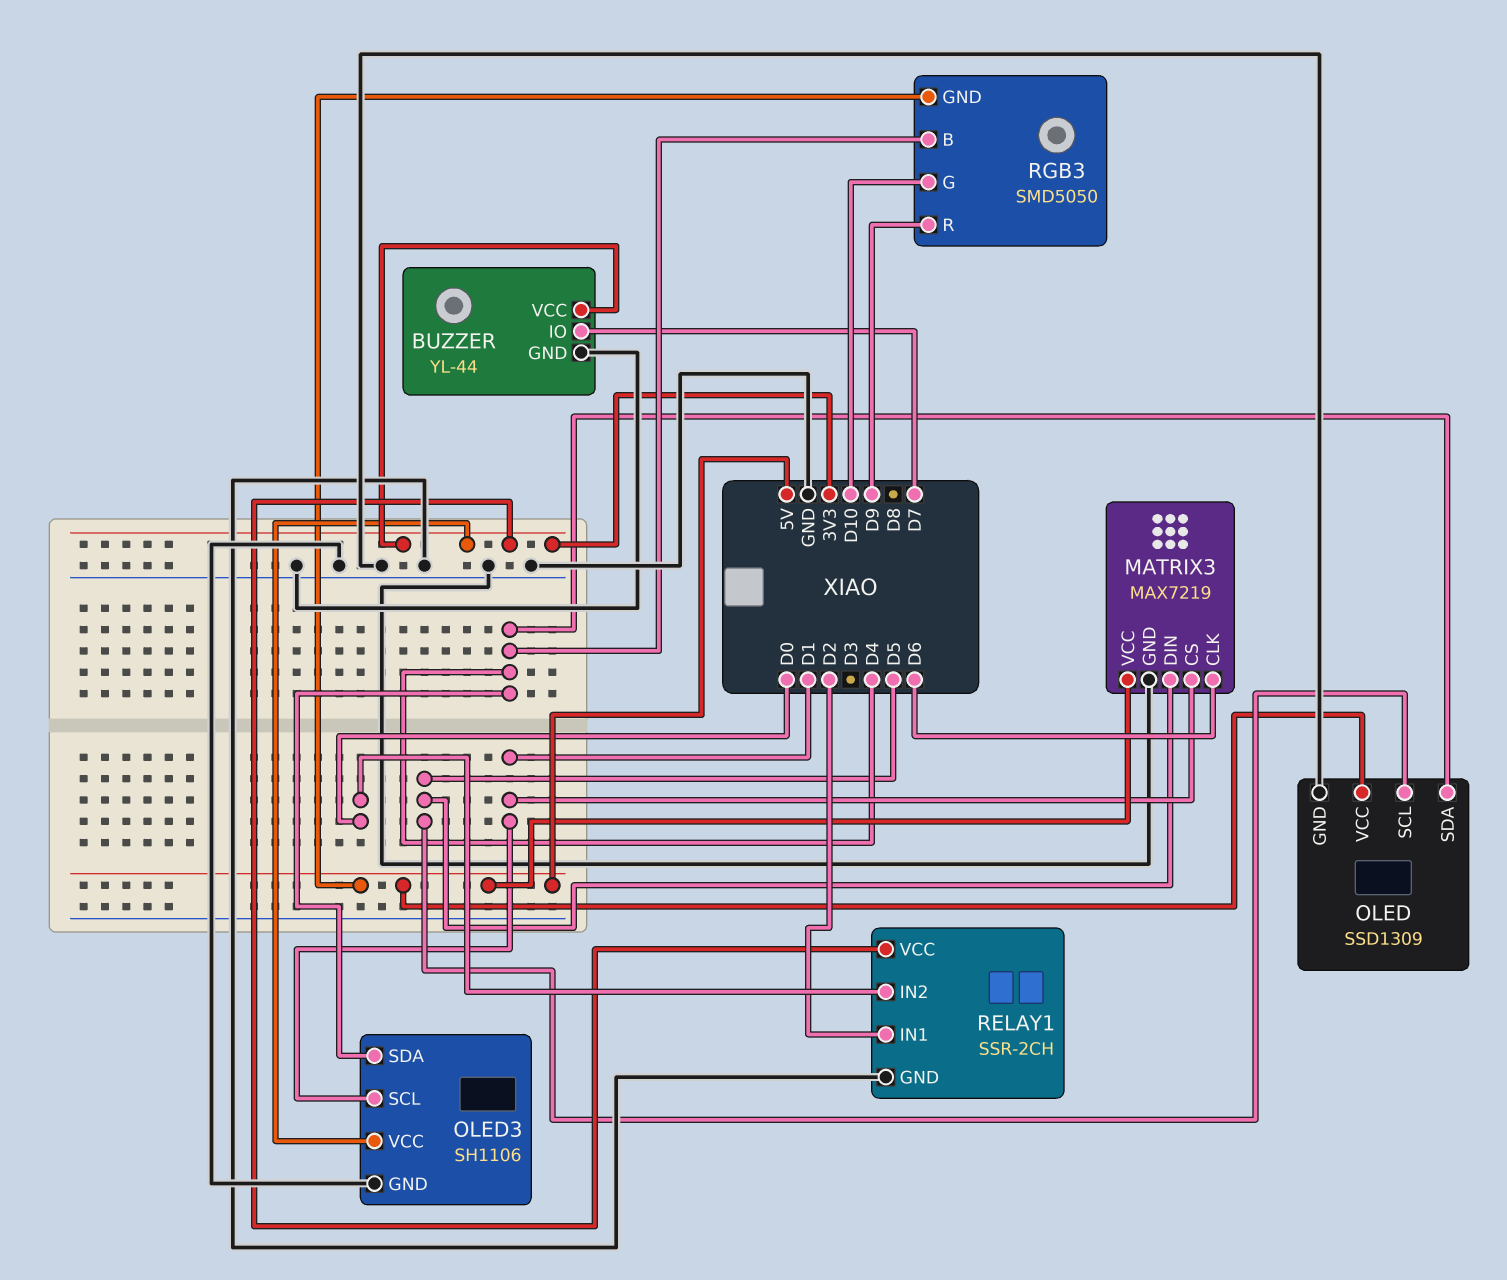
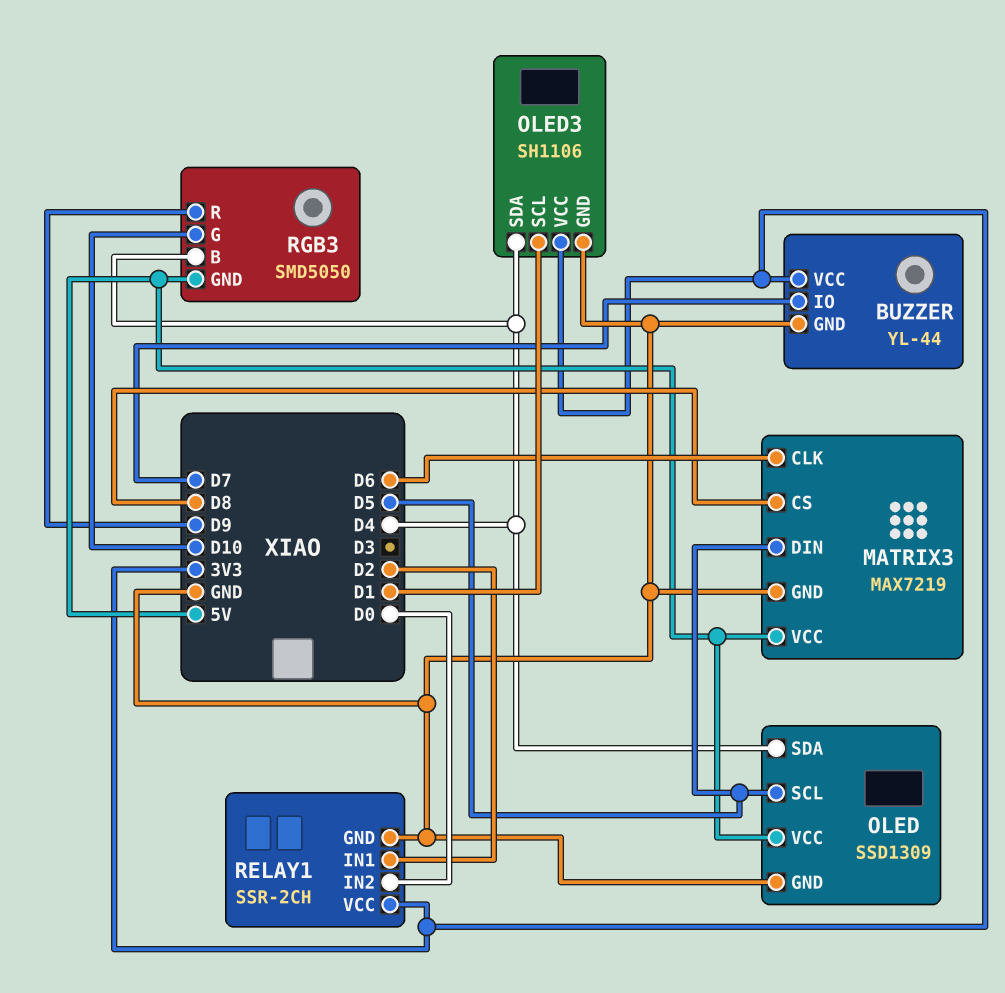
MATRIX3 pin CS: D1 -> D8

